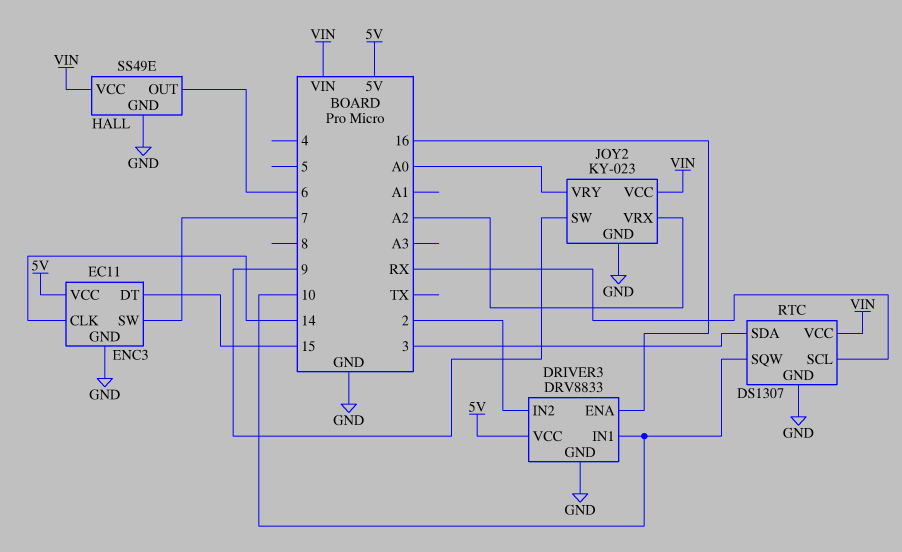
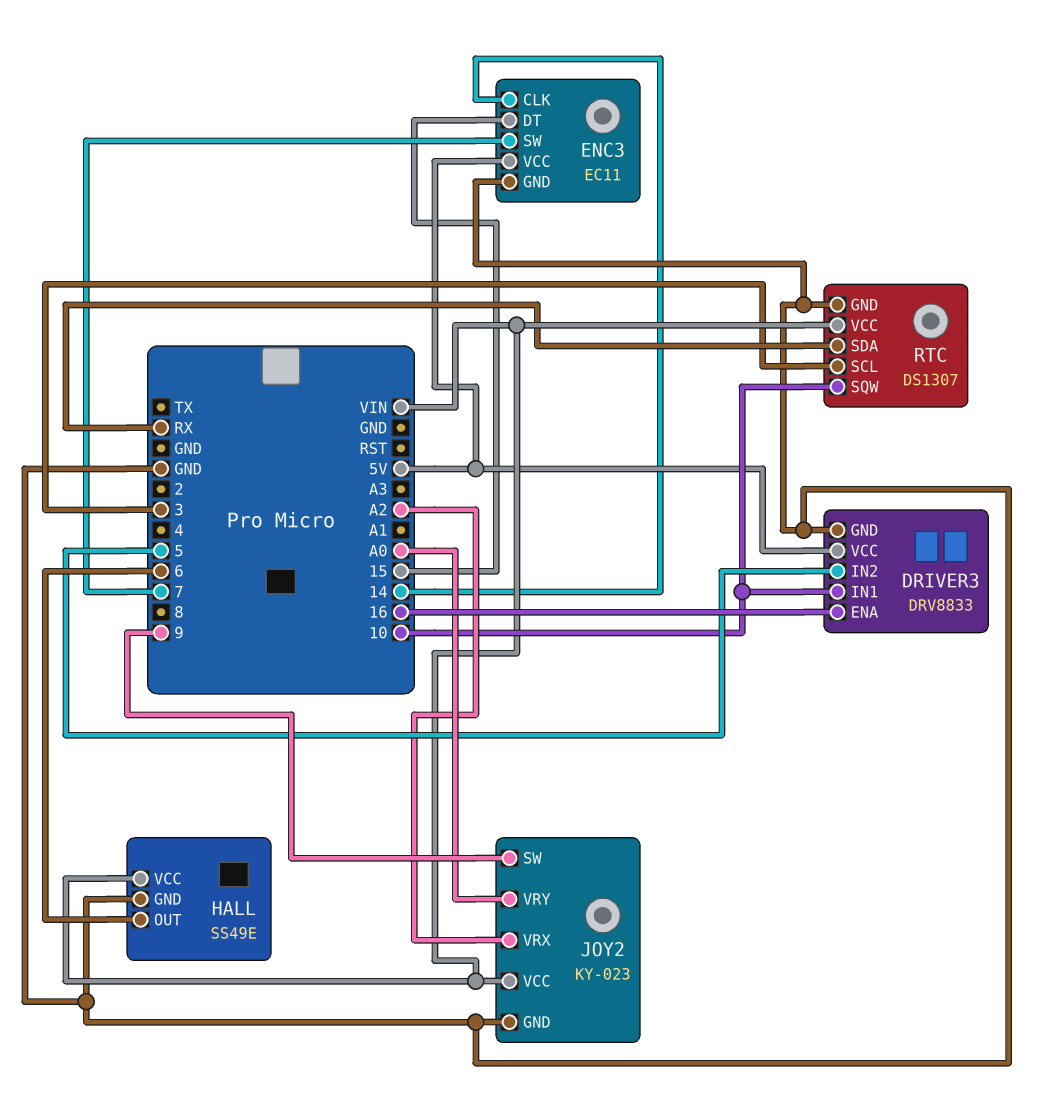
DRIVER3 pin IN2: 2 -> 5
RTC pin SCL: RX -> 3
RTC pin SDA: 3 -> RX

